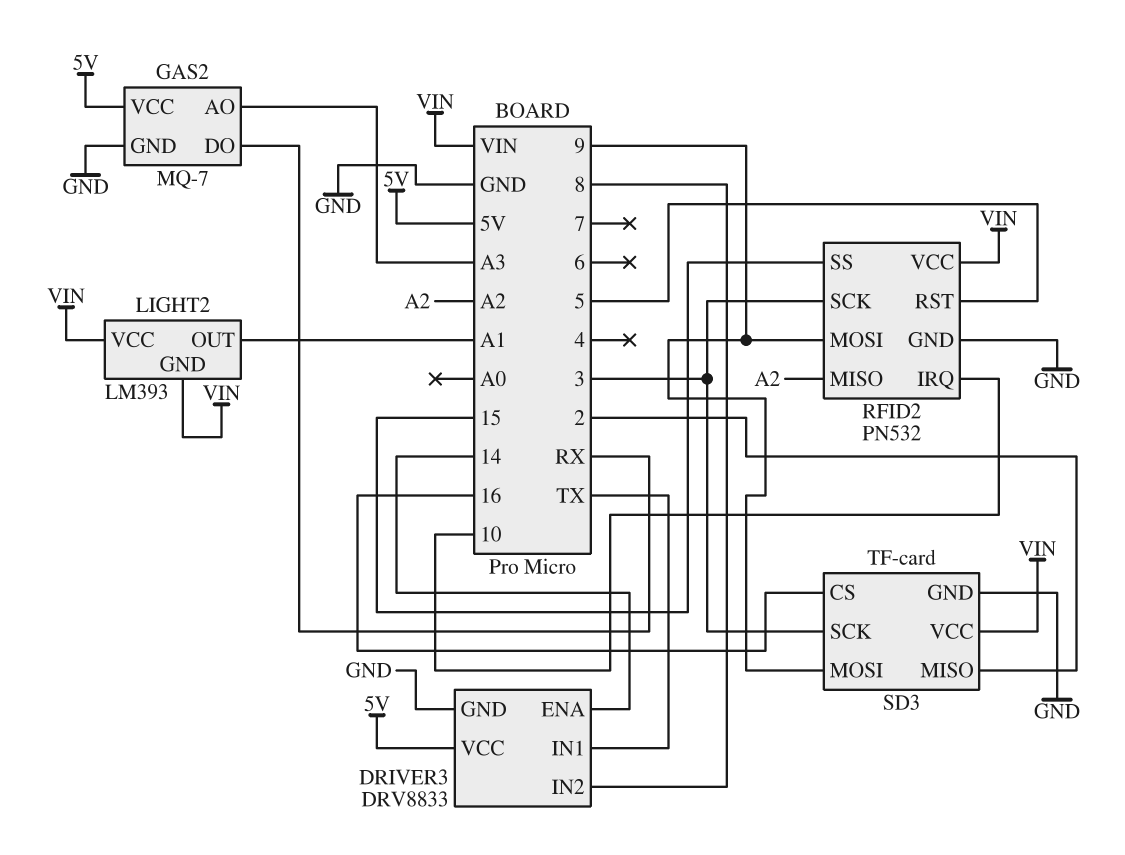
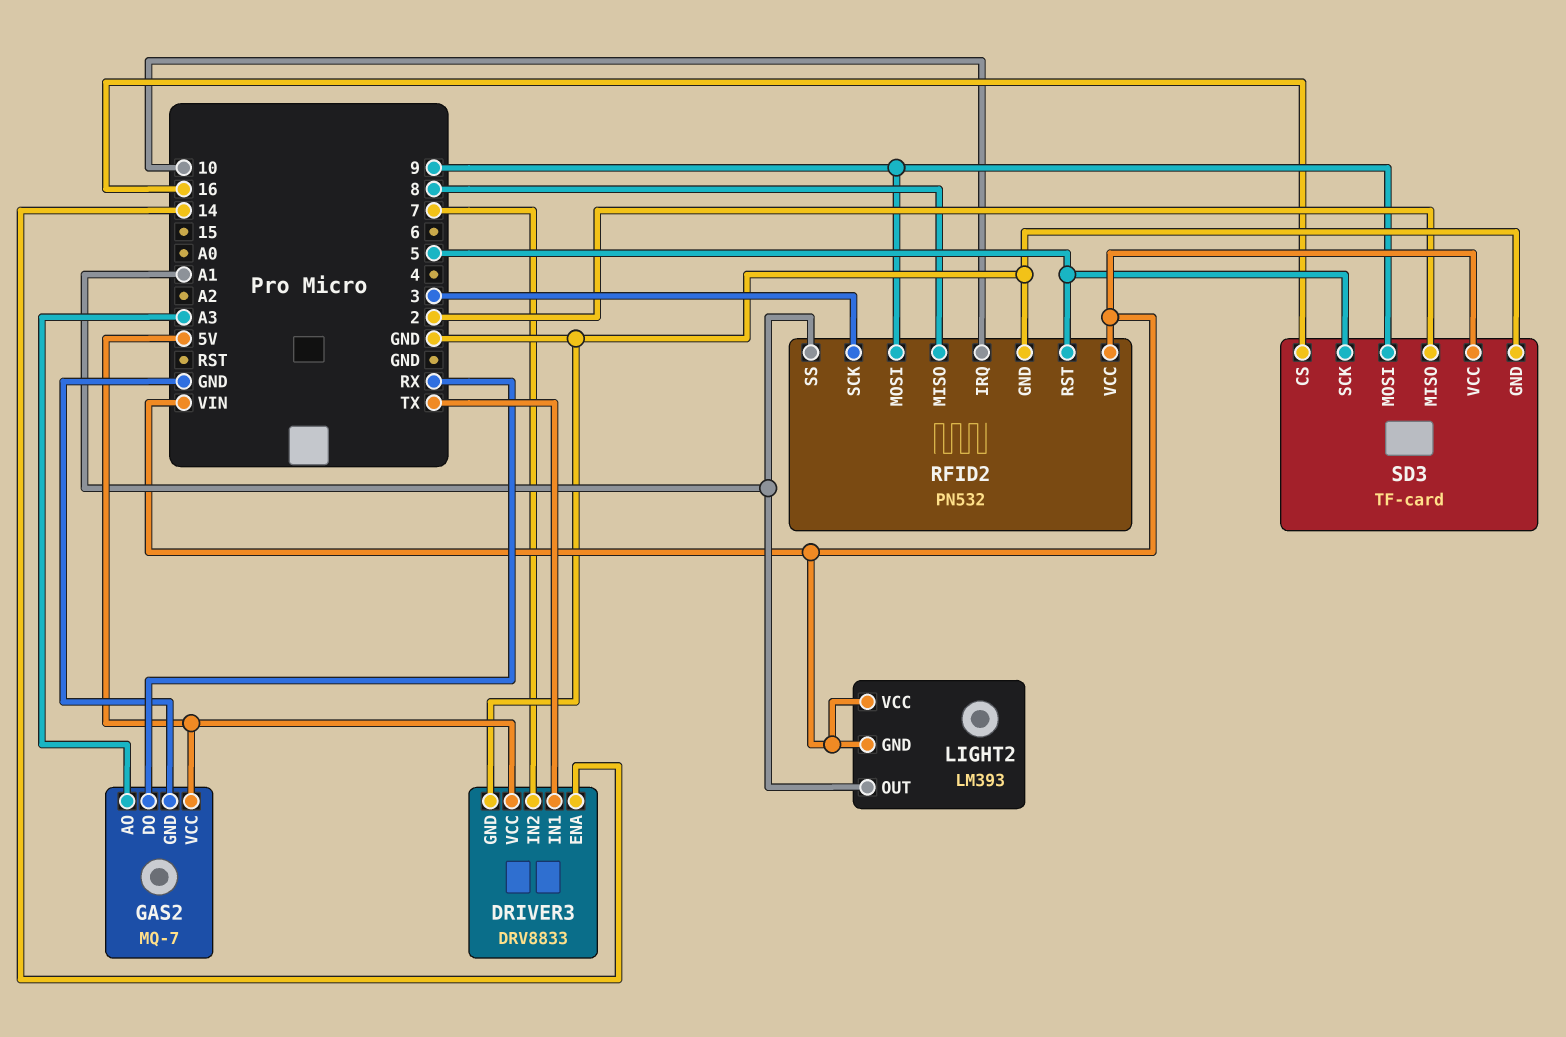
DRIVER3 pin IN2: 8 -> 7
RFID2 pin MISO: A2 -> 8
RFID2 pin SS: 15 -> A1
SD3 pin SCK: 3 -> 5

